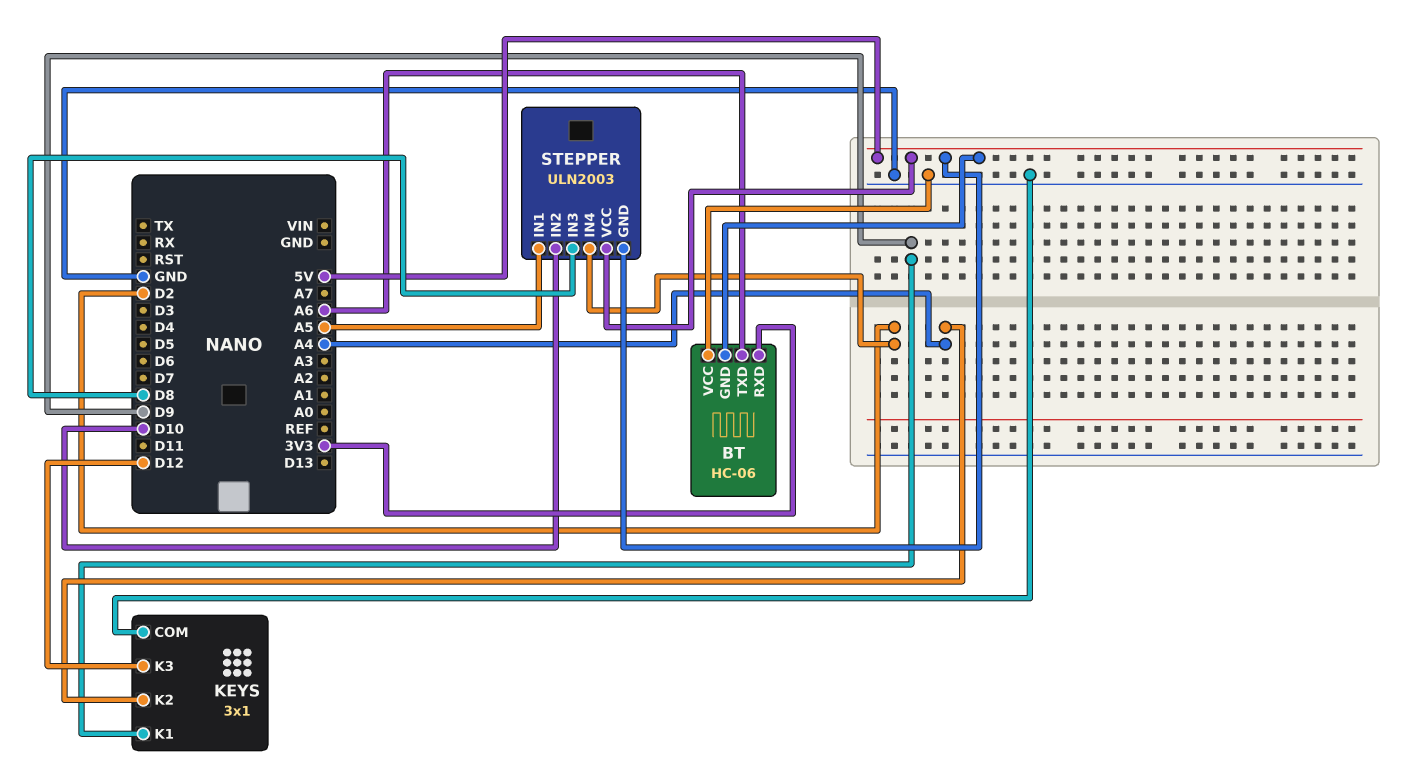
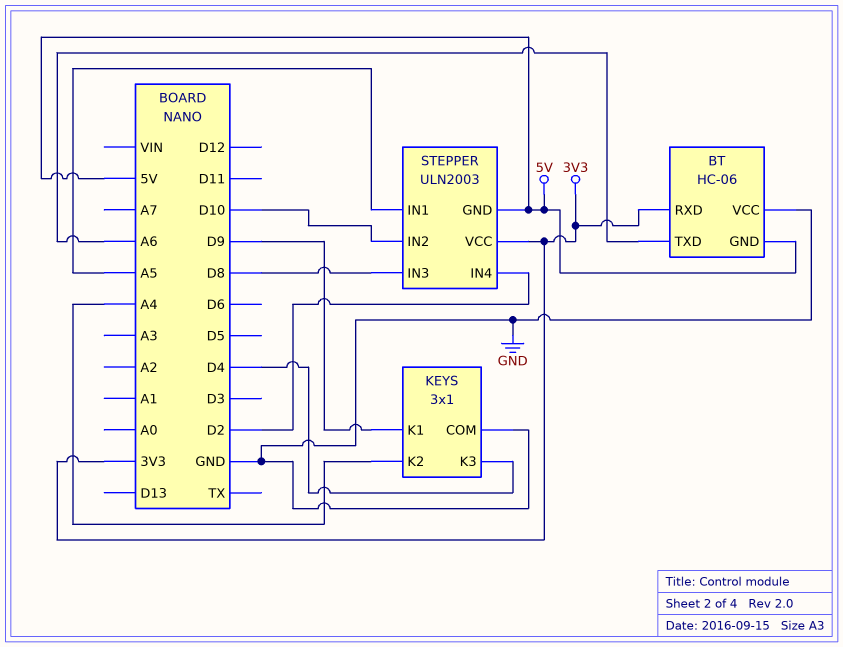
KEYS pin K3: D12 -> D4
STEPPER pin VCC: 5V -> 3V3

